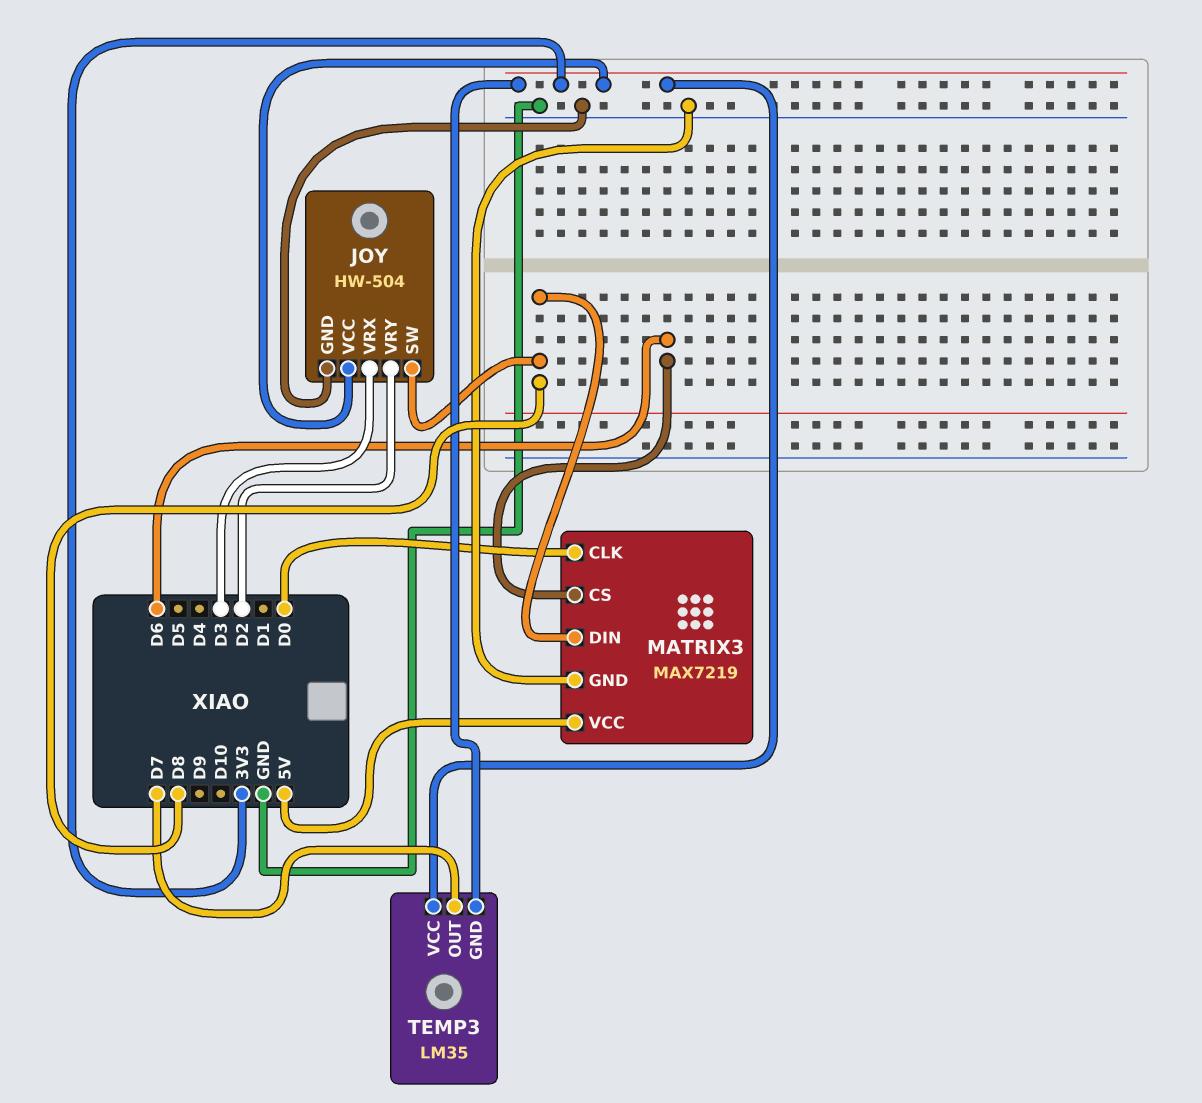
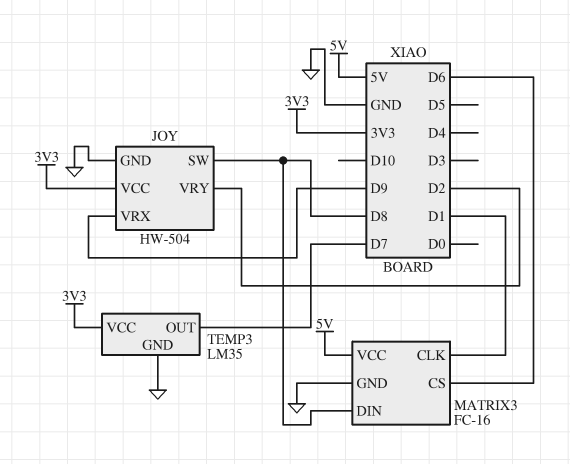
JOY pin VRX: D3 -> D9
MATRIX3: MAX7219 -> FC-16
MATRIX3 pin CLK: D0 -> D1
TEMP3 pin GND: 3V3 -> GND

